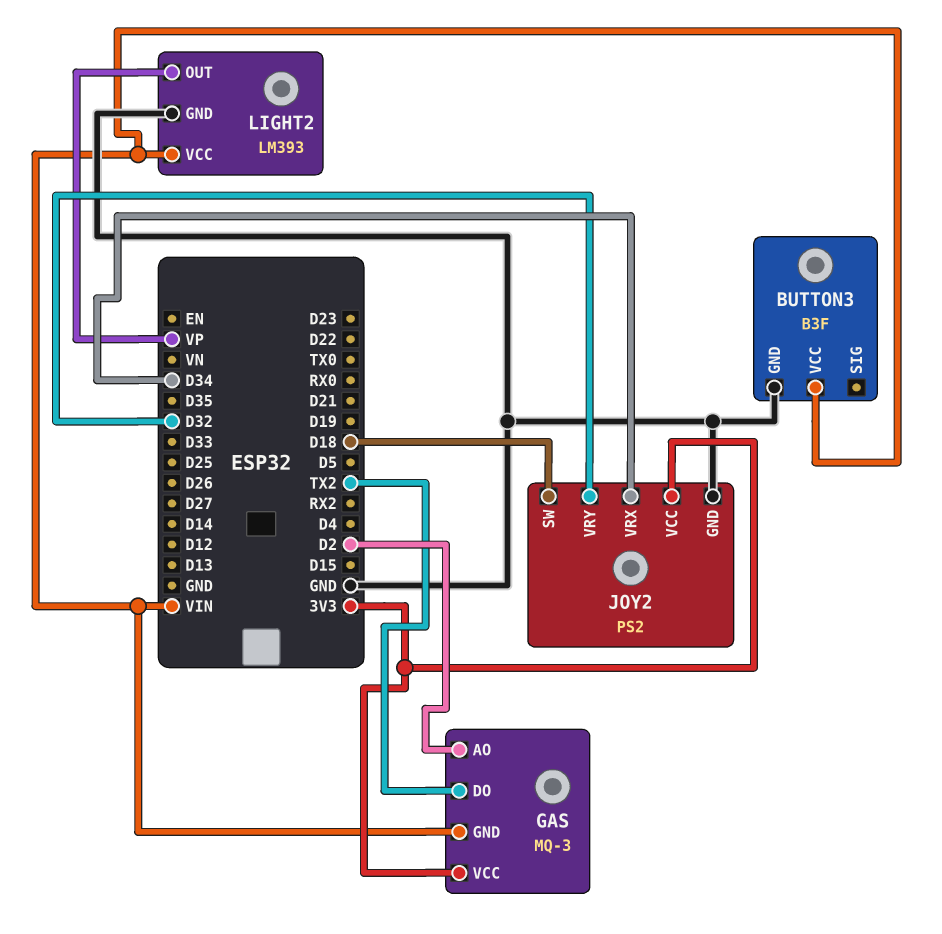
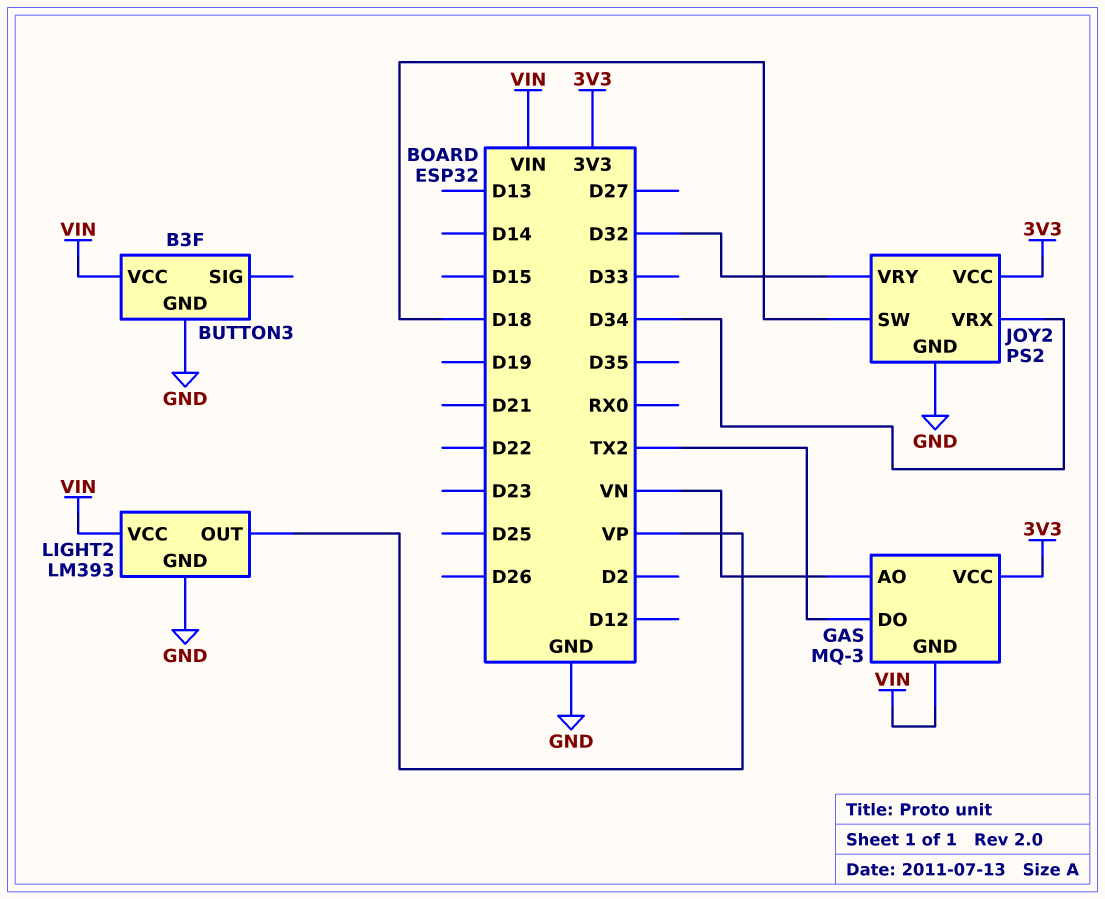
GAS pin AO: D2 -> VN

